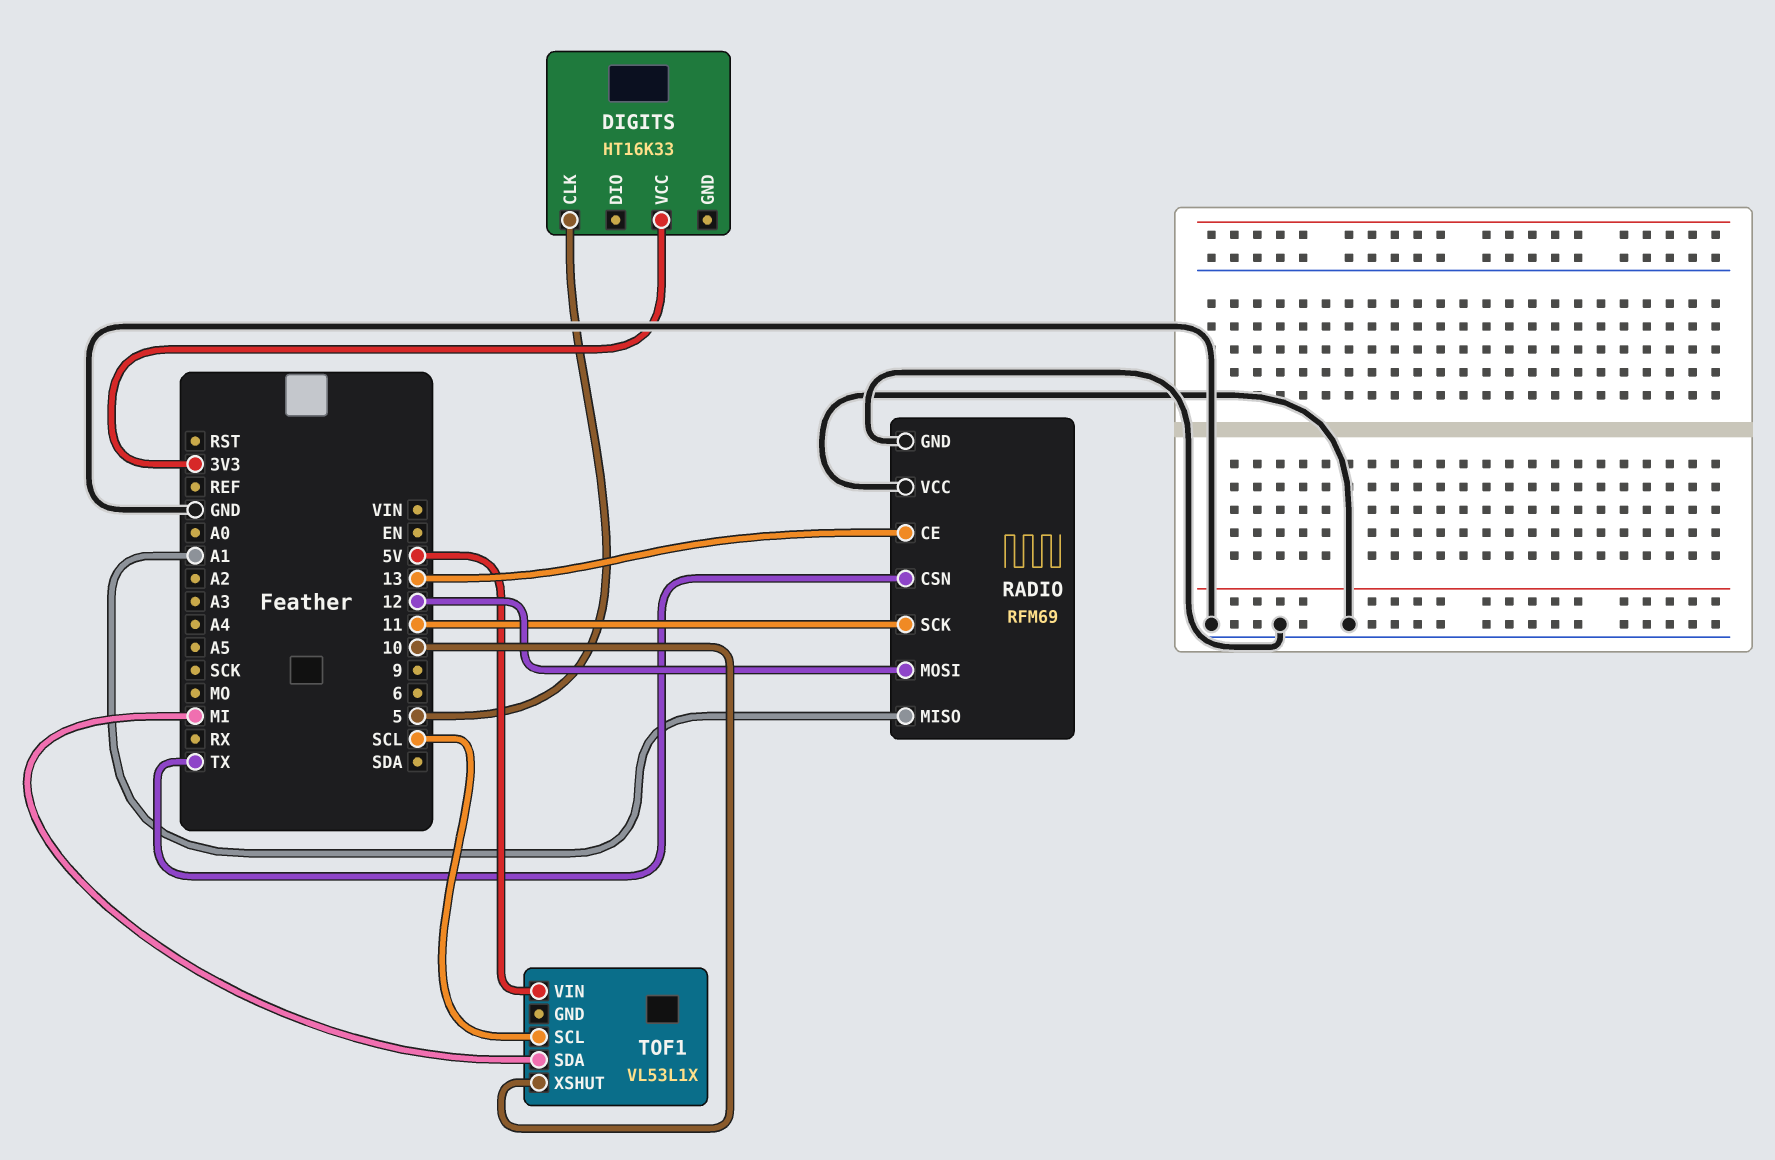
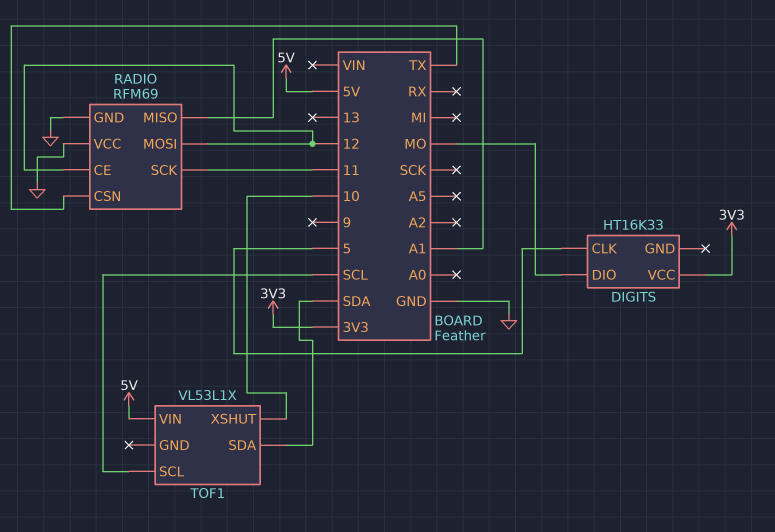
DIGITS pin DIO: none -> MO
RADIO pin CE: 13 -> 12
TOF1 pin SDA: MI -> SDA

